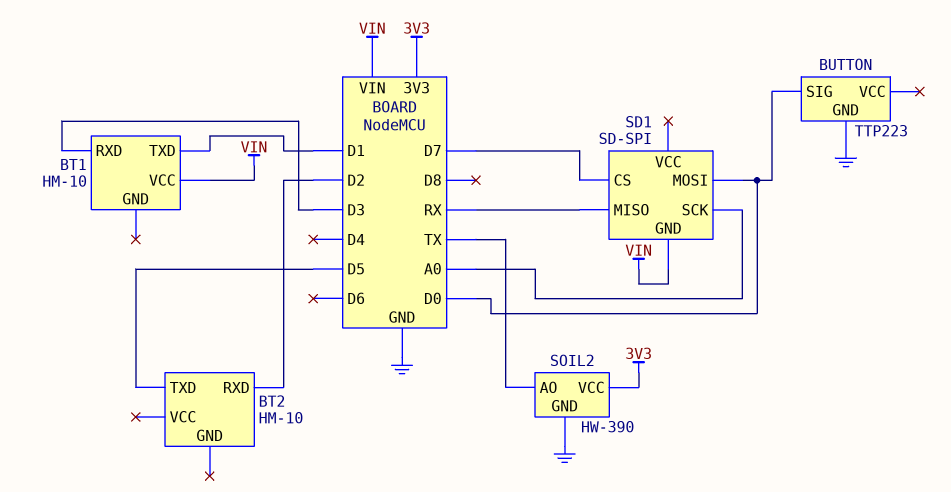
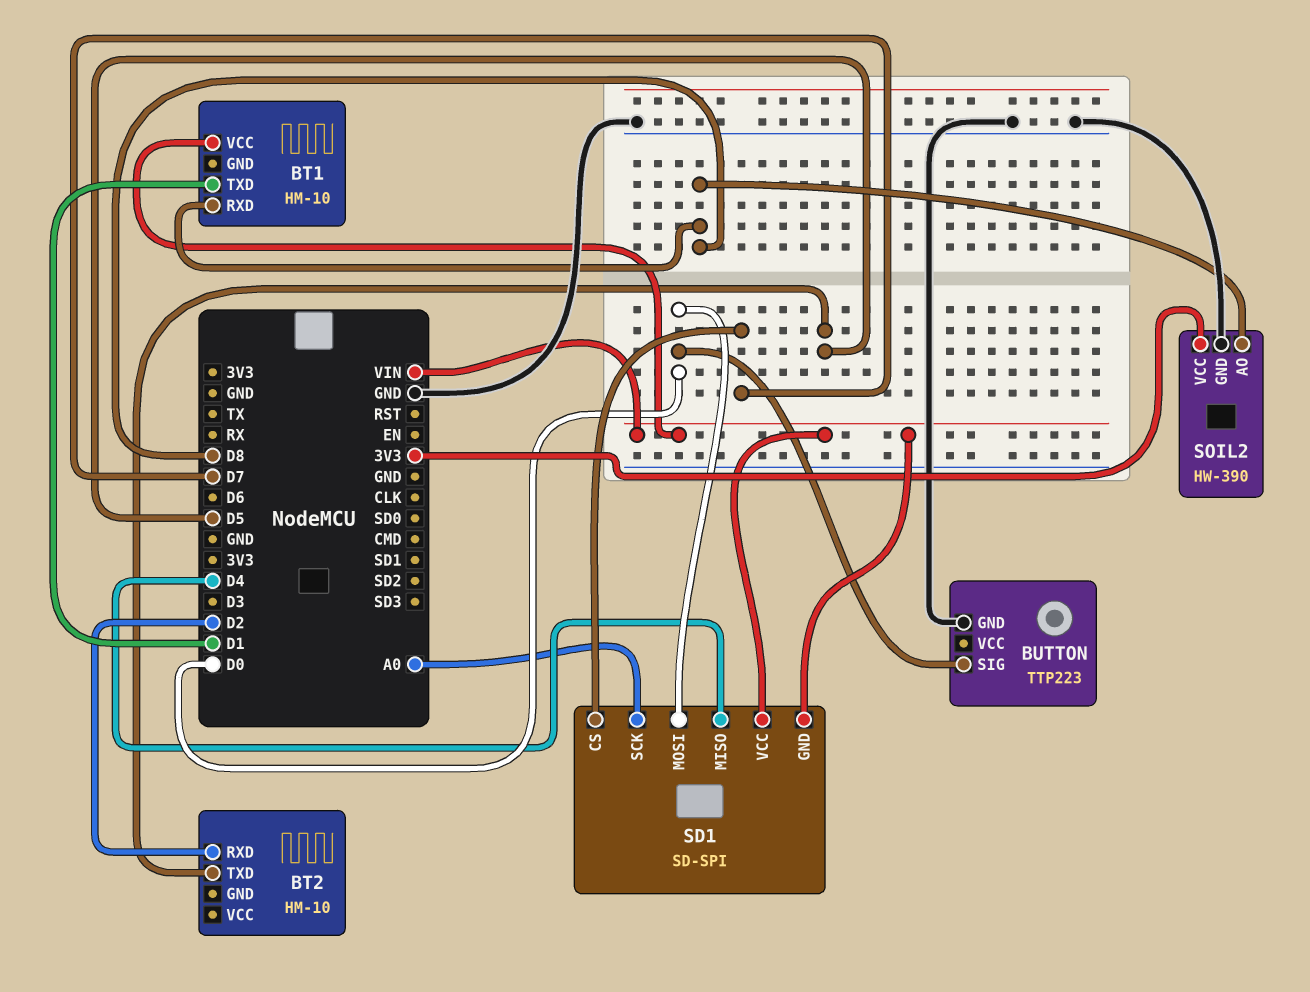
BT1 pin RXD: D3 -> D8
SD1 pin MISO: RX -> D4
SD1 pin VCC: none -> VIN
SOIL2 pin AO: TX -> D8

